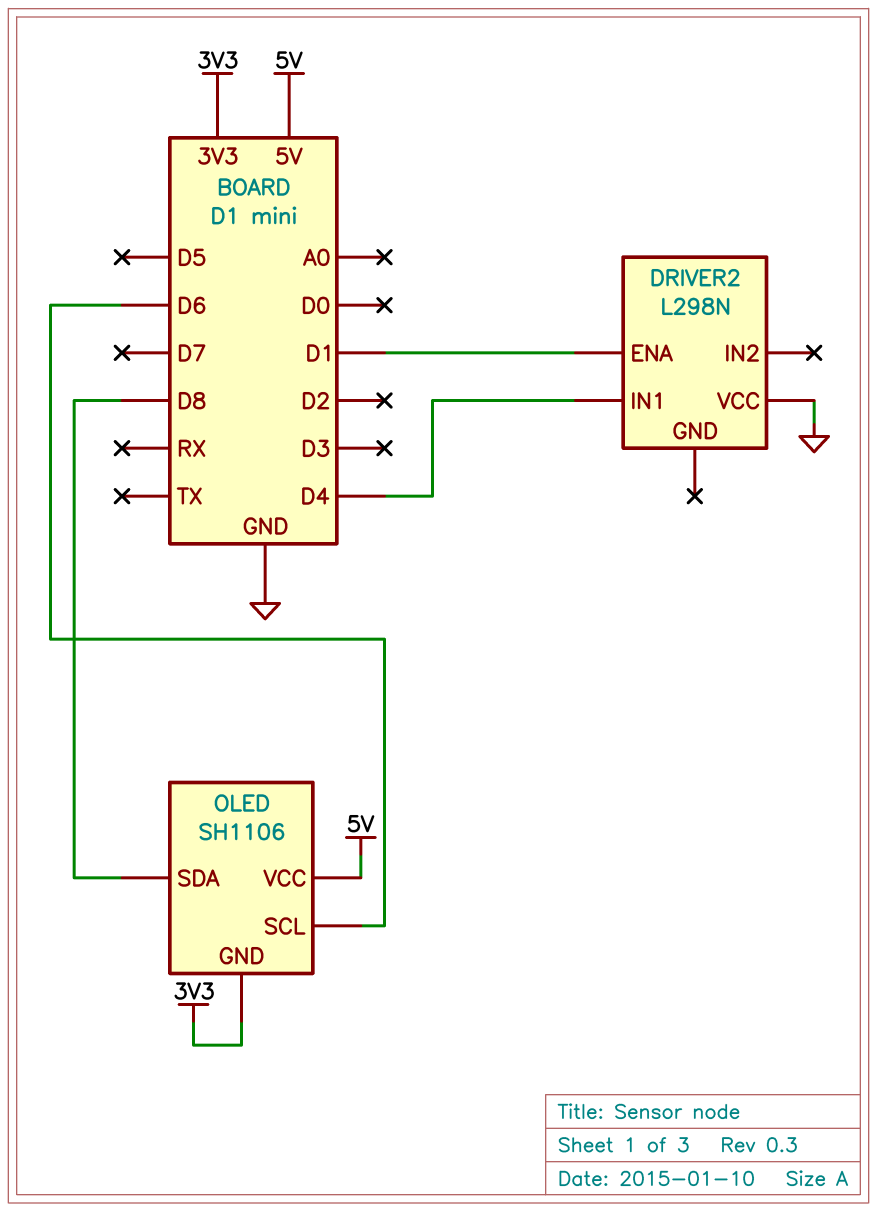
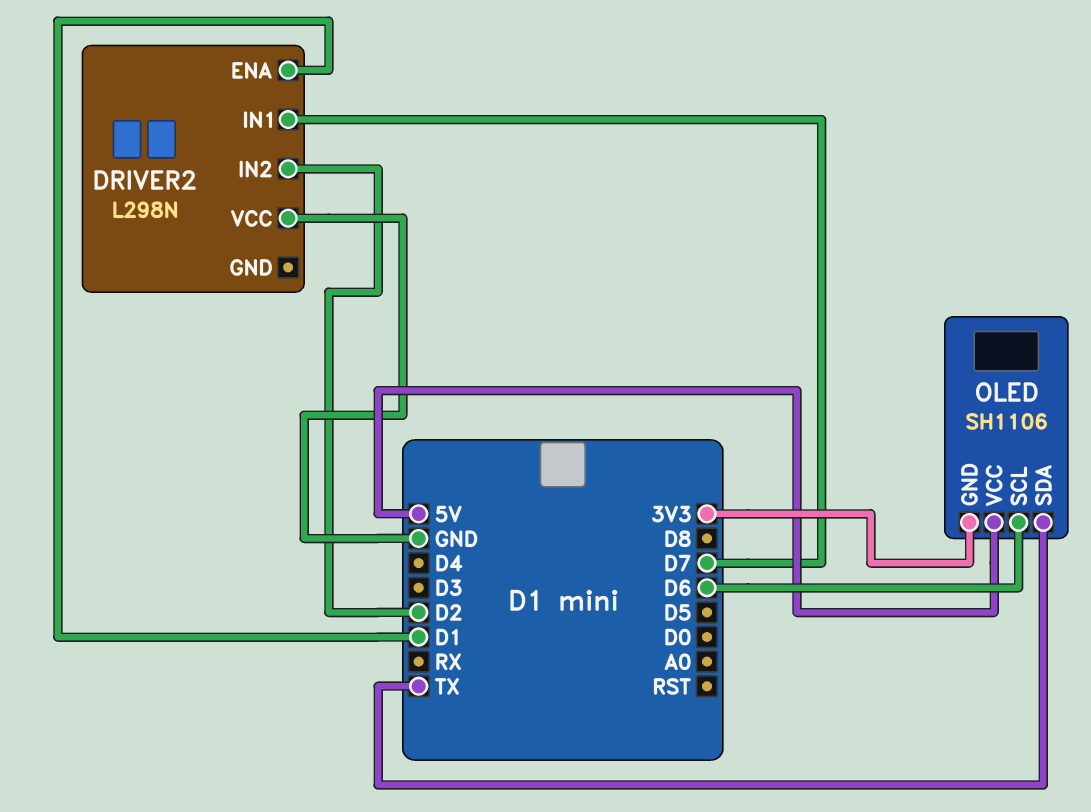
DRIVER2 pin IN1: D4 -> D7
DRIVER2 pin IN2: none -> D2
OLED pin SDA: D8 -> TX

